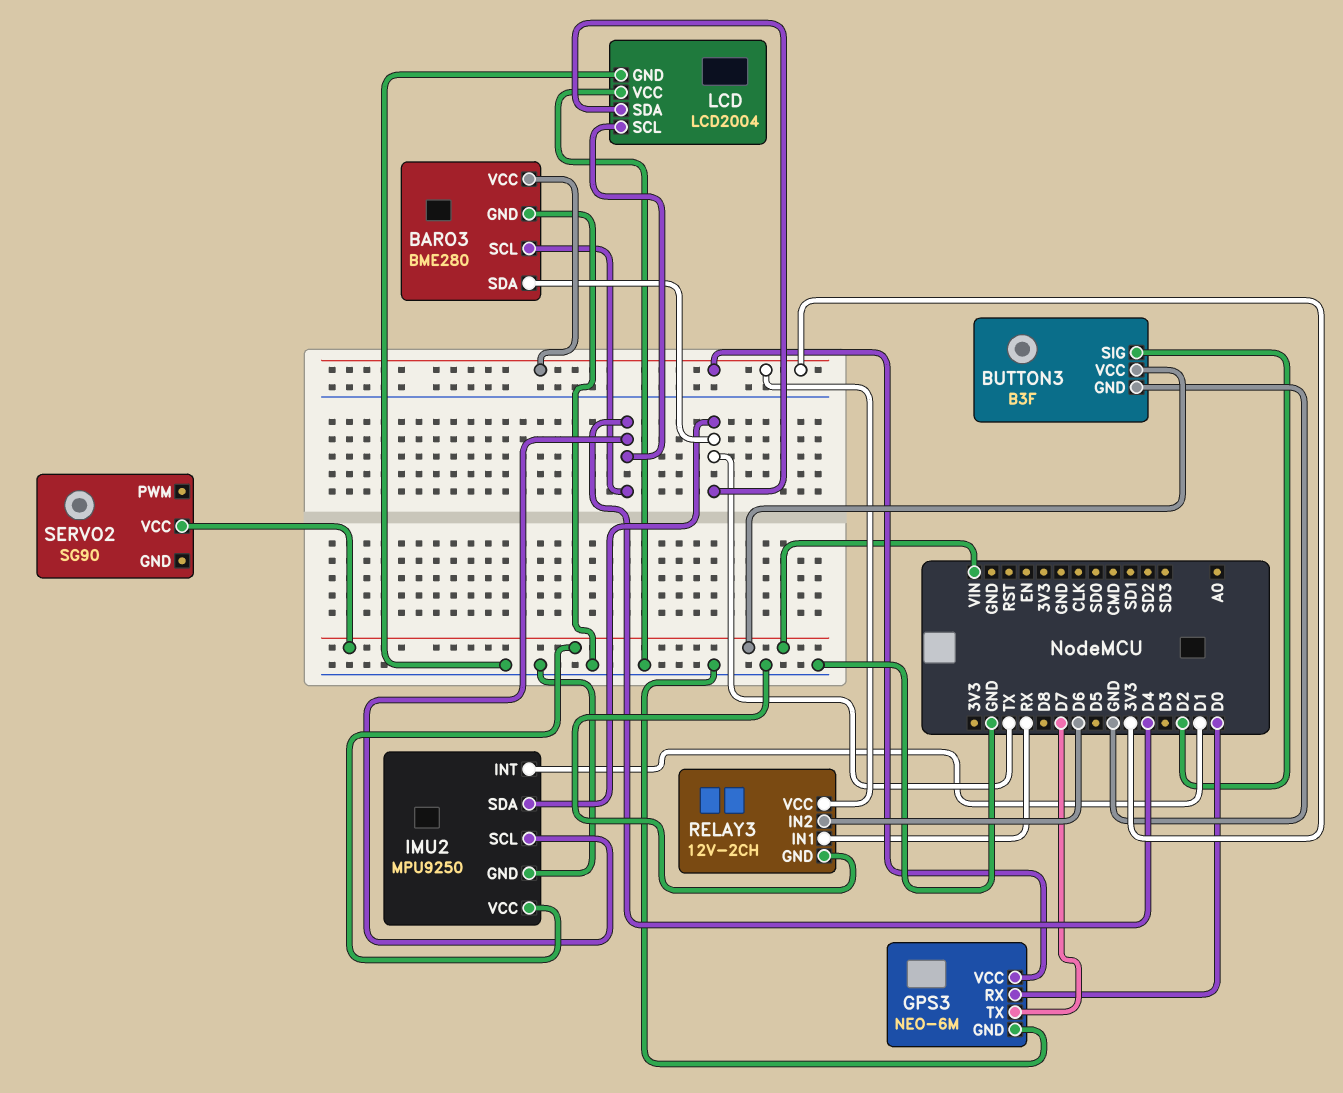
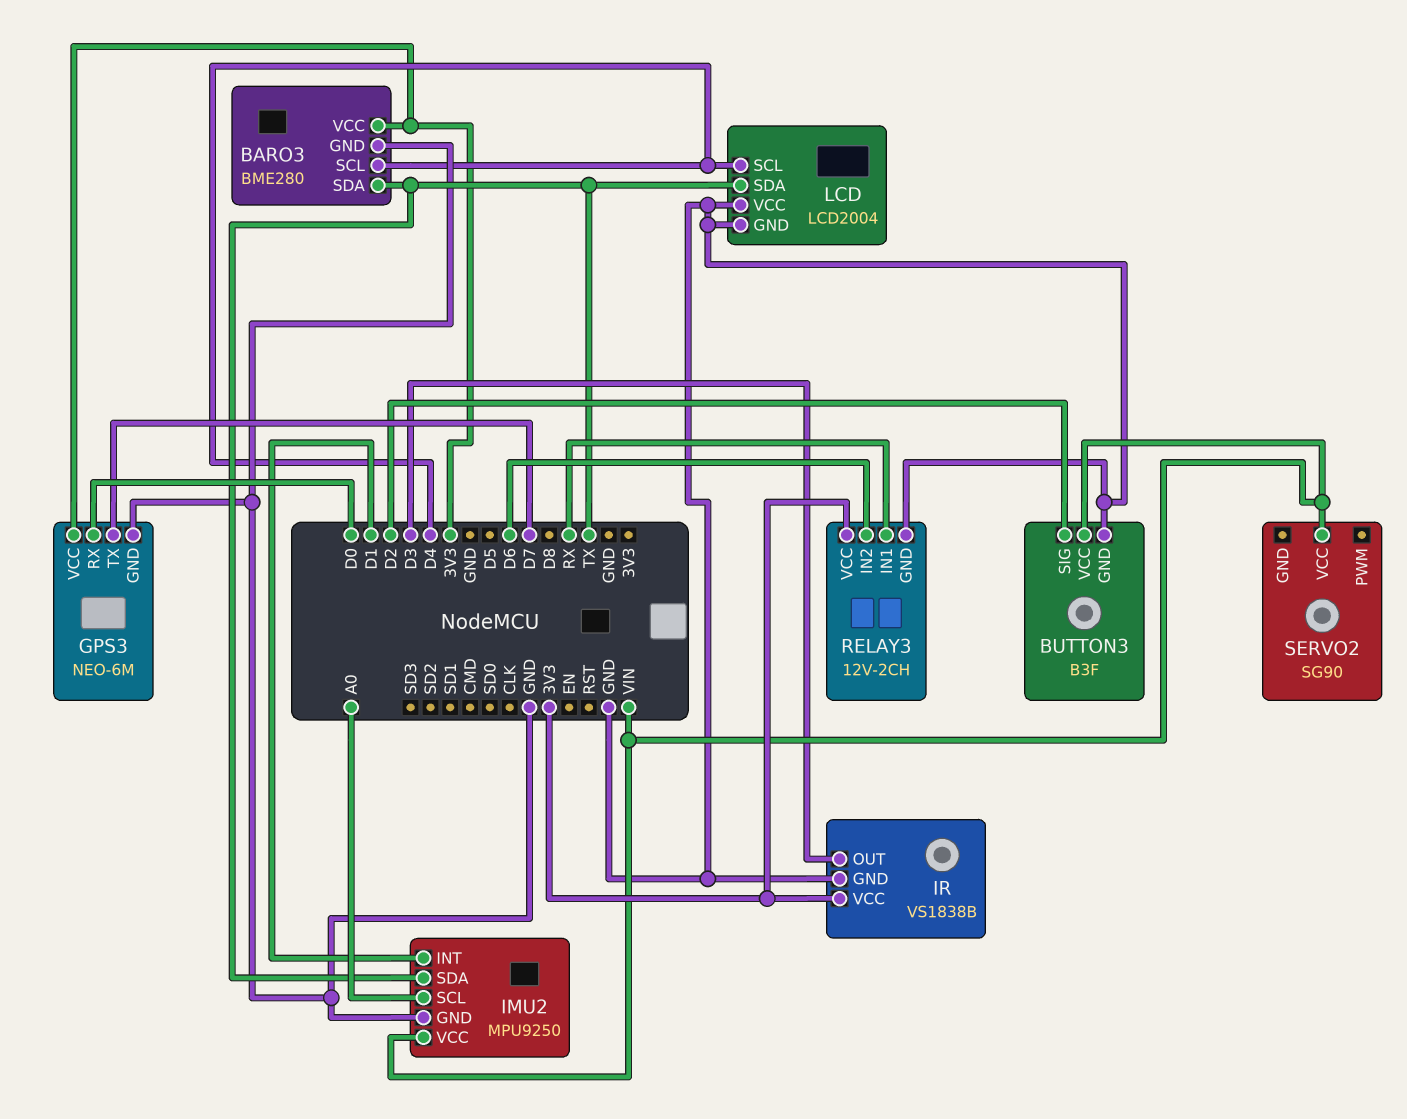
IMU2 pin SCL: D4 -> A0
IR: none -> VS1838B
IR pin GND: none -> GND
IR pin OUT: none -> D3
IR pin VCC: none -> 3V3

